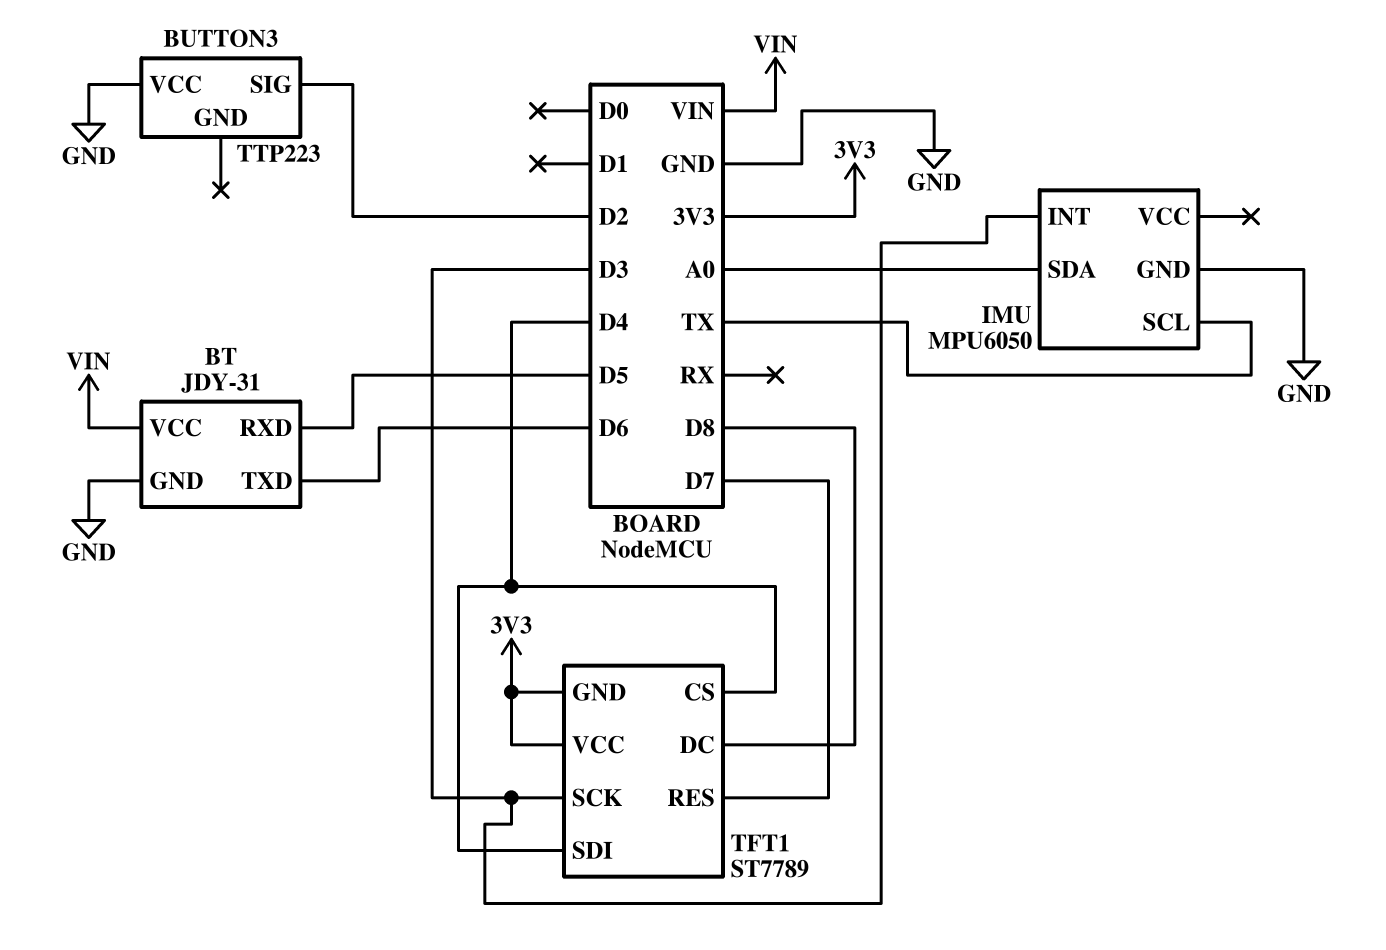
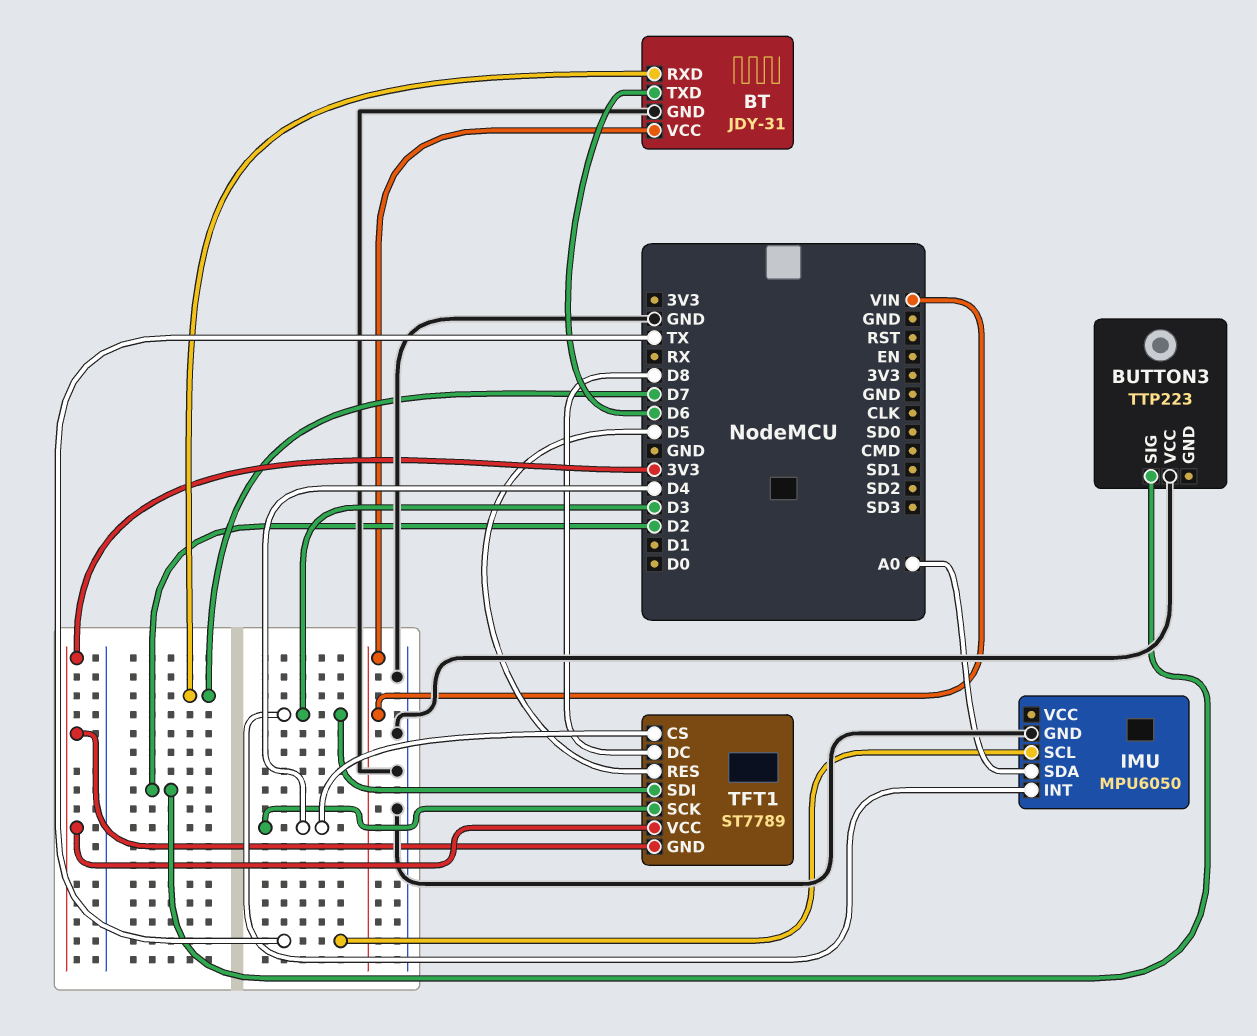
BT pin RXD: D5 -> D7
TFT1 pin RES: D7 -> D5
TFT1 pin SCK: D3 -> D4
TFT1 pin SDI: D4 -> D3

